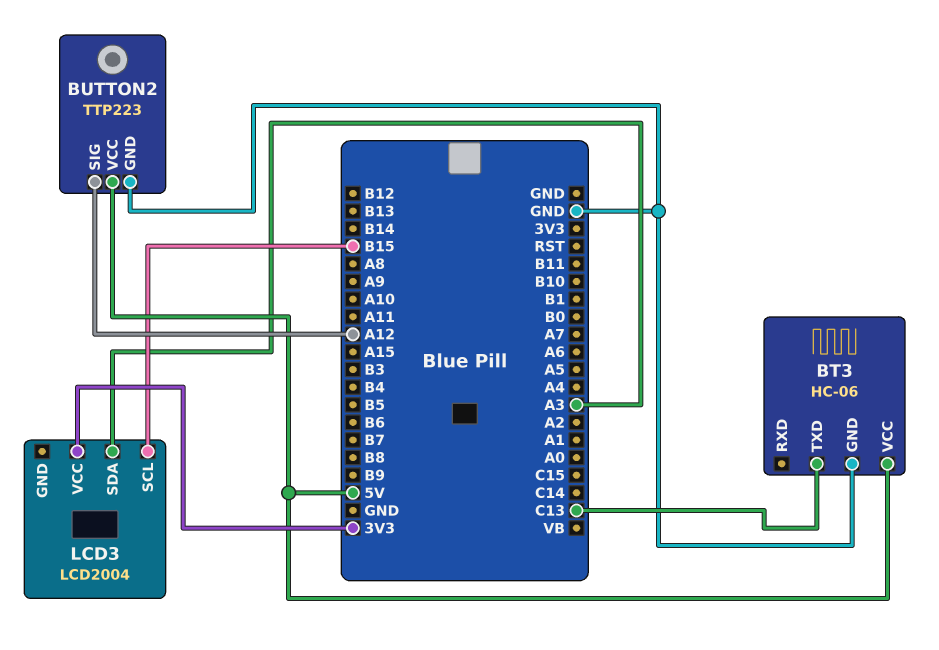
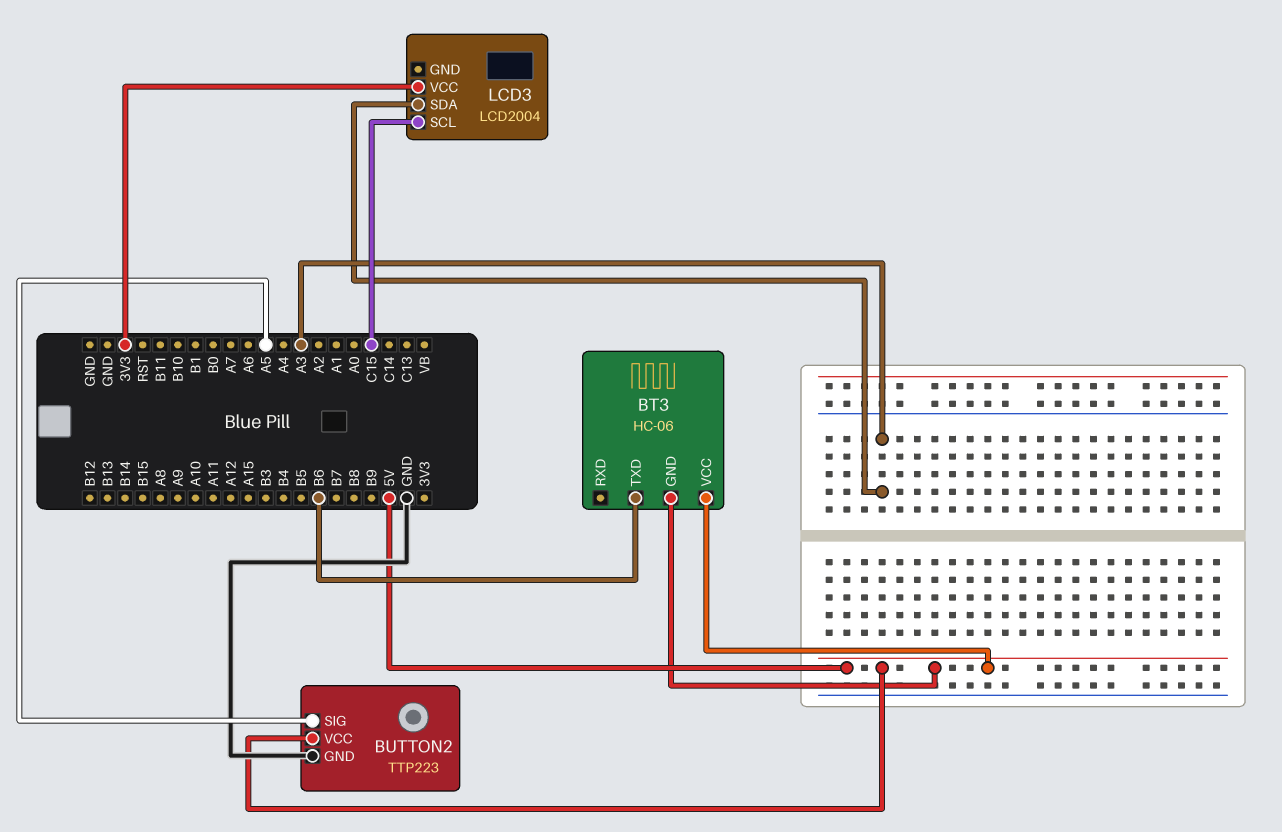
BT3 pin GND: GND -> 5V
BT3 pin TXD: C13 -> B6
BUTTON2 pin SIG: A12 -> A5
LCD3 pin SCL: B15 -> C15

